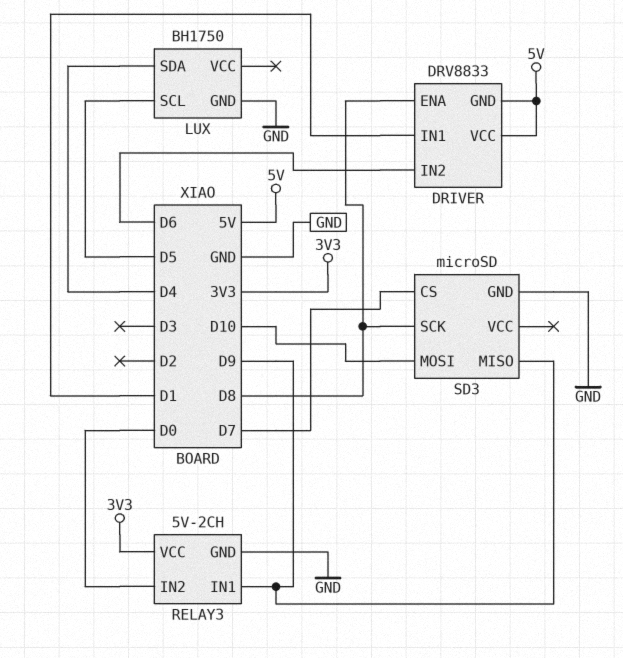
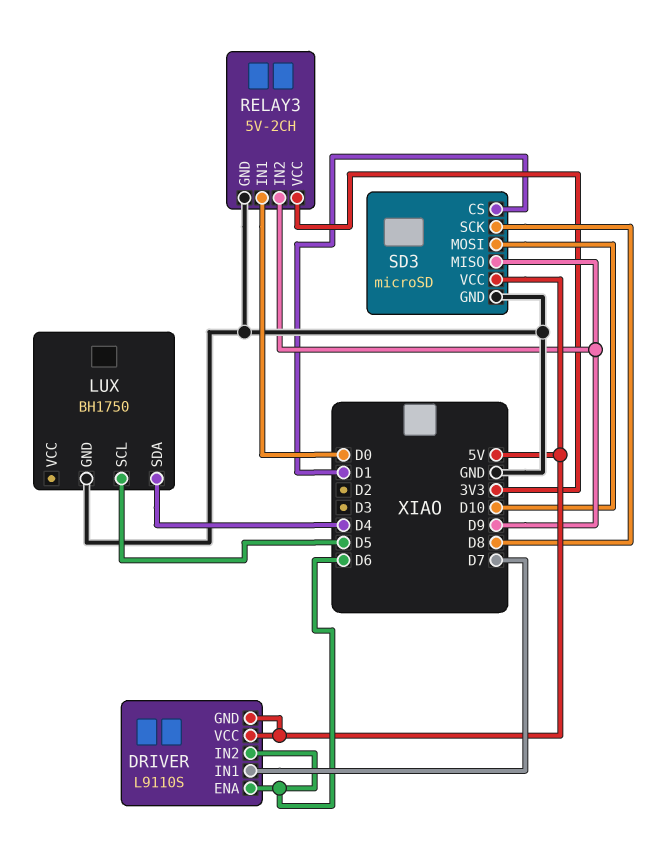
DRIVER: DRV8833 -> L9110S
DRIVER pin ENA: D8 -> D6
DRIVER pin IN1: D1 -> D7
RELAY3 pin IN1: D9 -> D0
RELAY3 pin IN2: D0 -> D9
SD3 pin CS: D7 -> D1
SD3 pin VCC: none -> 5V

